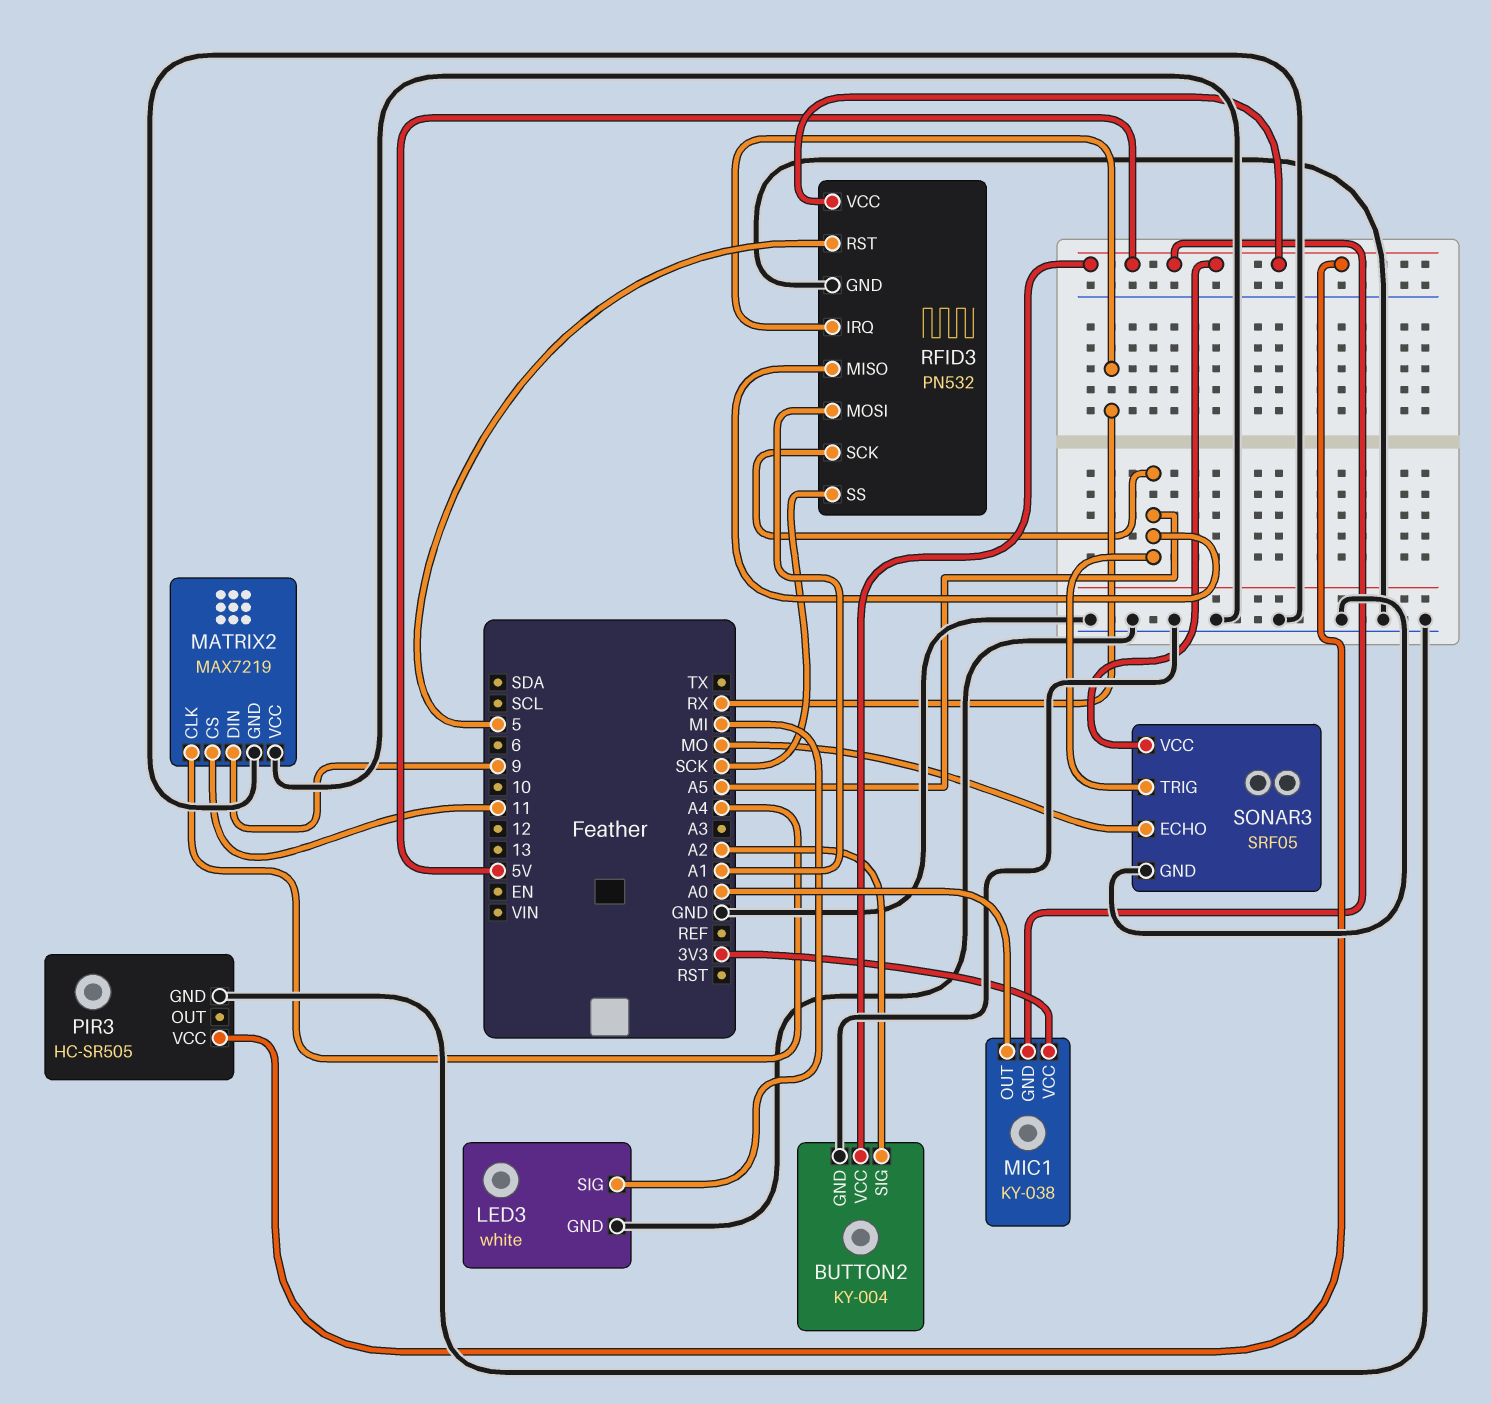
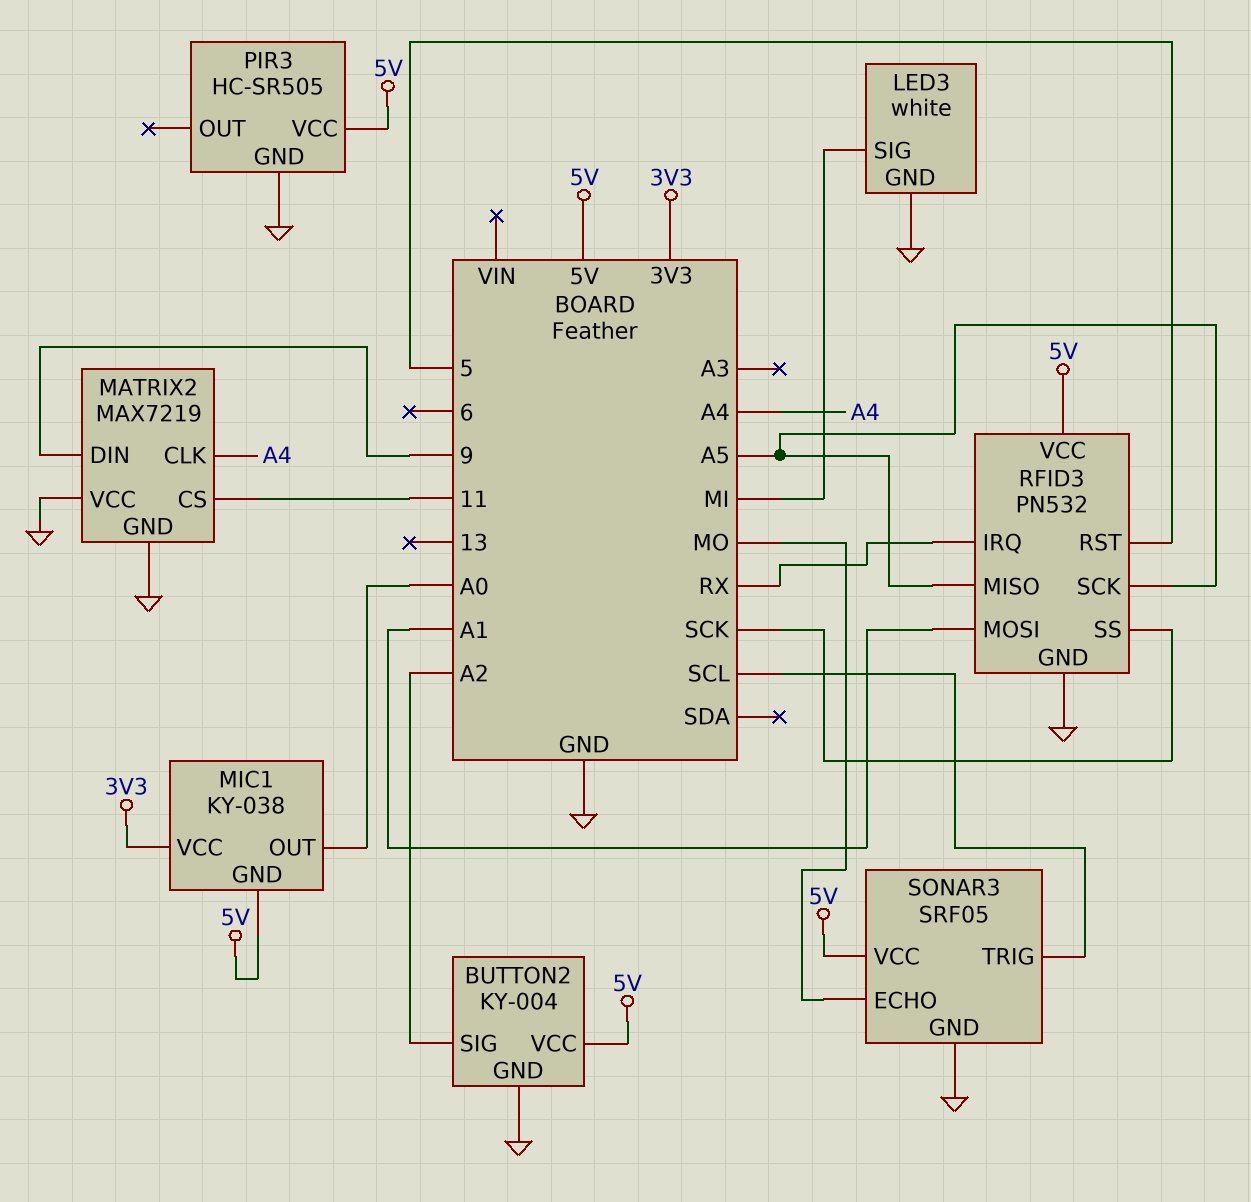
SONAR3 pin TRIG: A5 -> SCL

